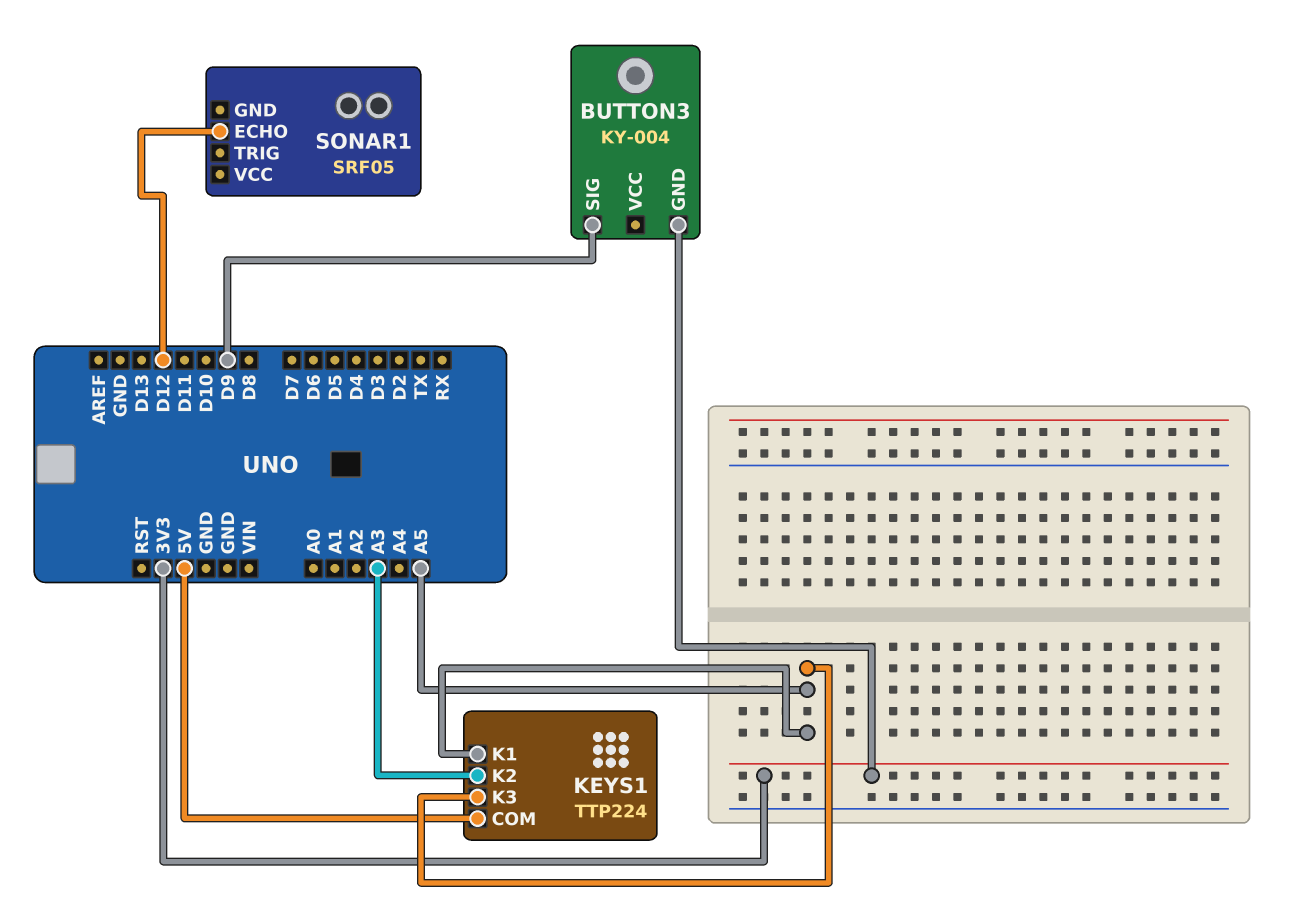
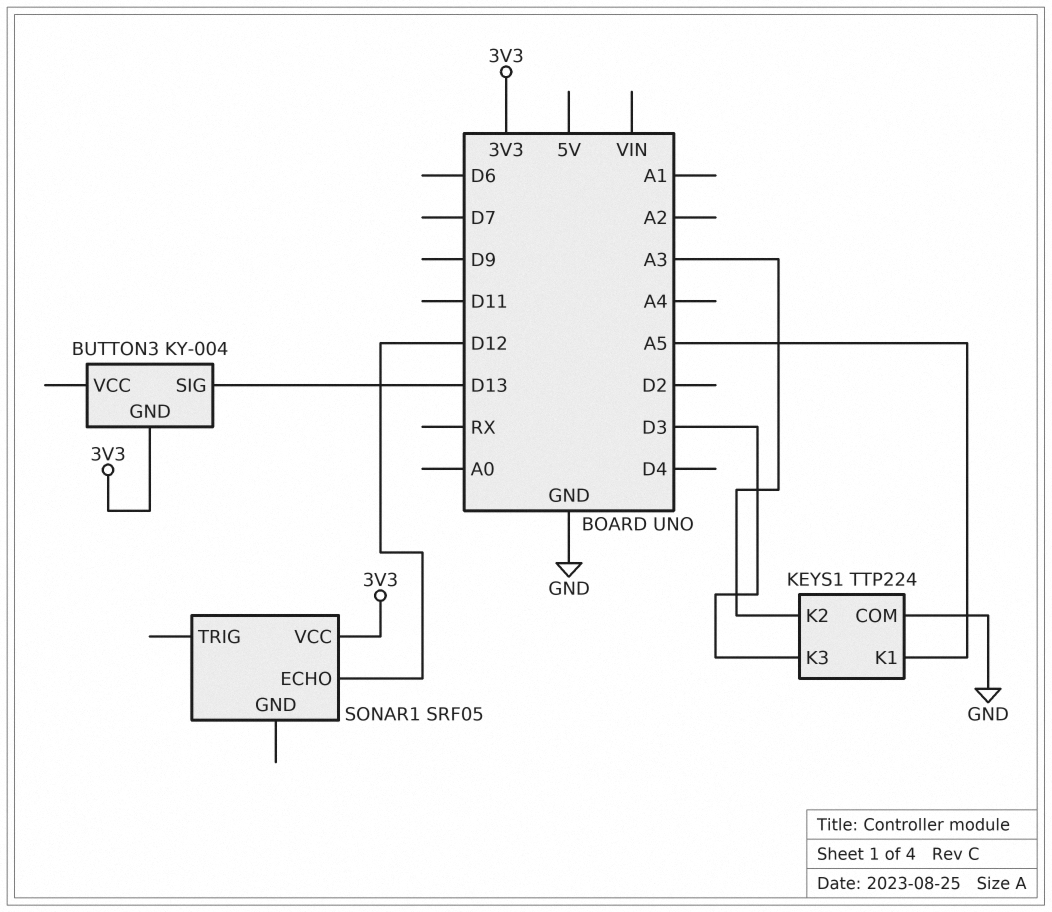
BUTTON3 pin SIG: D9 -> D13
KEYS1 pin COM: 5V -> GND
KEYS1 pin K3: A5 -> D3
SONAR1 pin VCC: none -> 3V3

